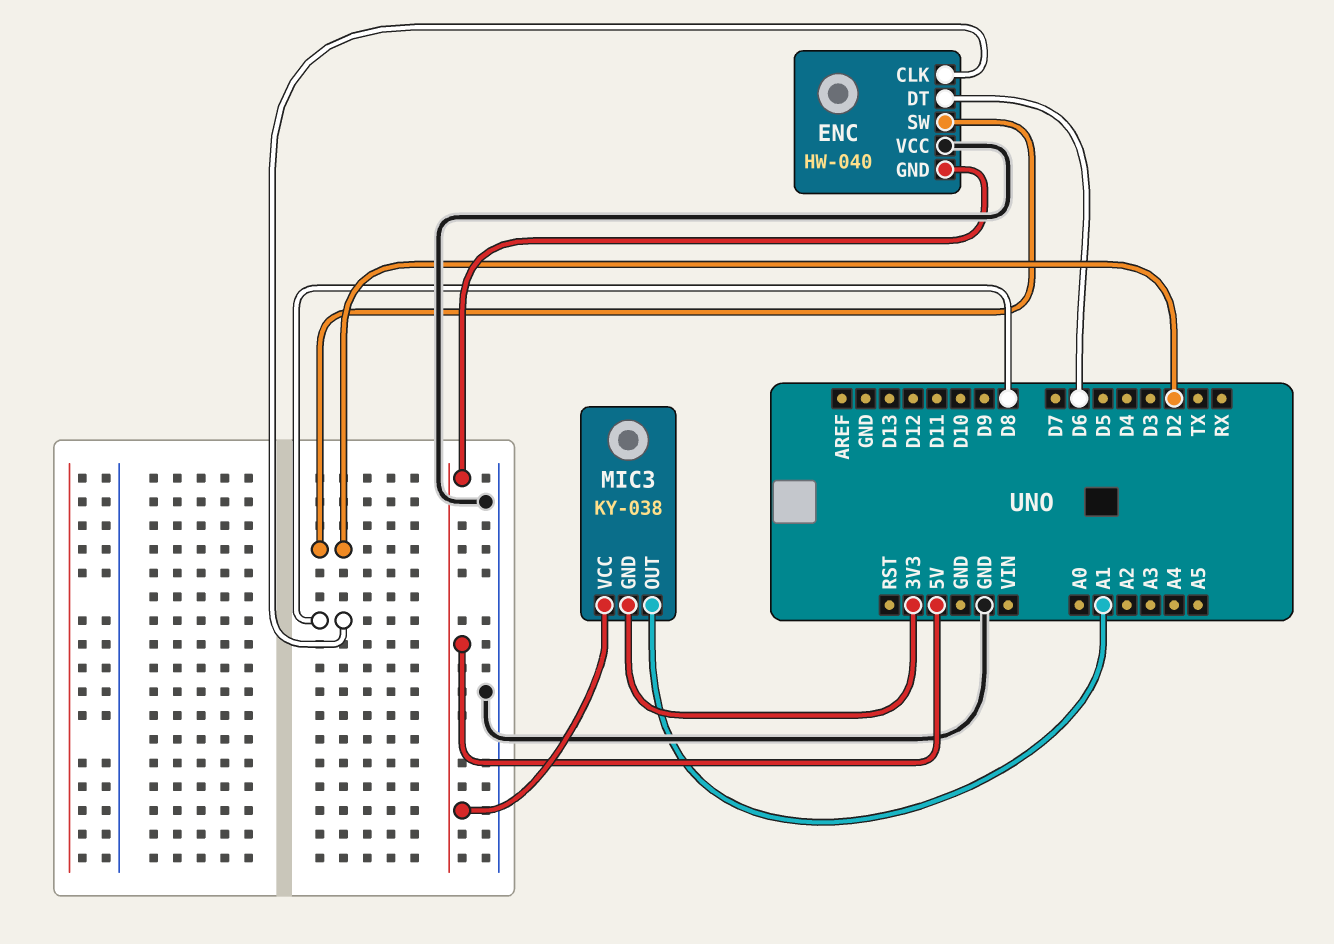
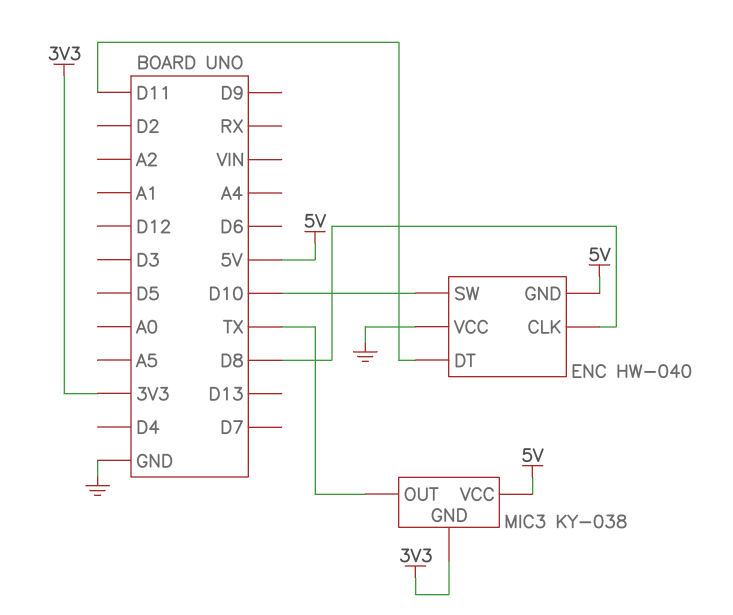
ENC pin DT: D6 -> D11
ENC pin SW: D2 -> D10
MIC3 pin OUT: A1 -> TX

